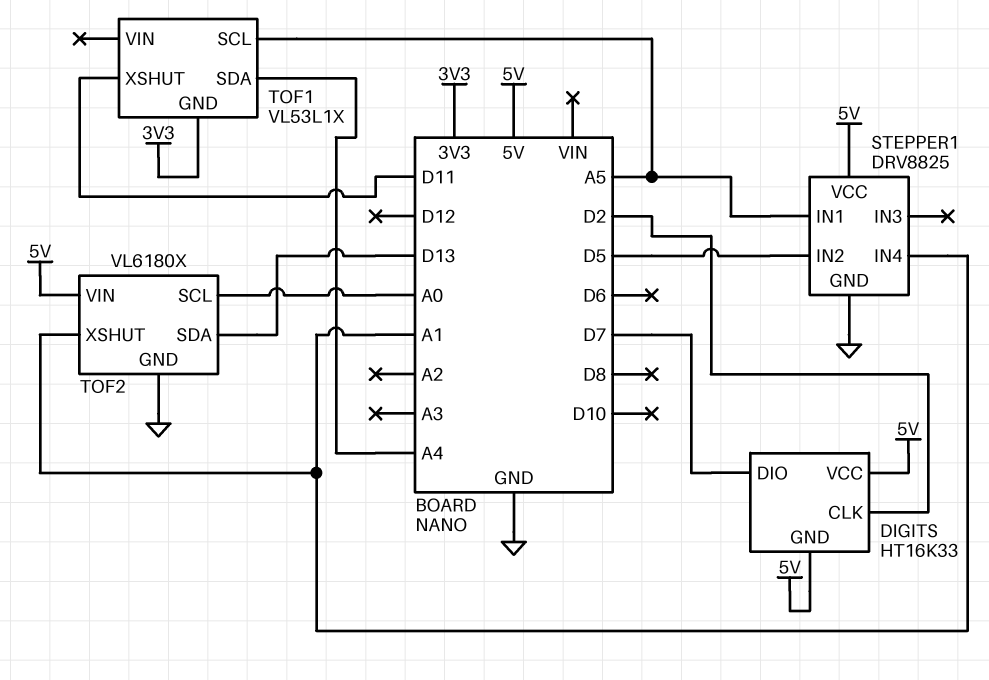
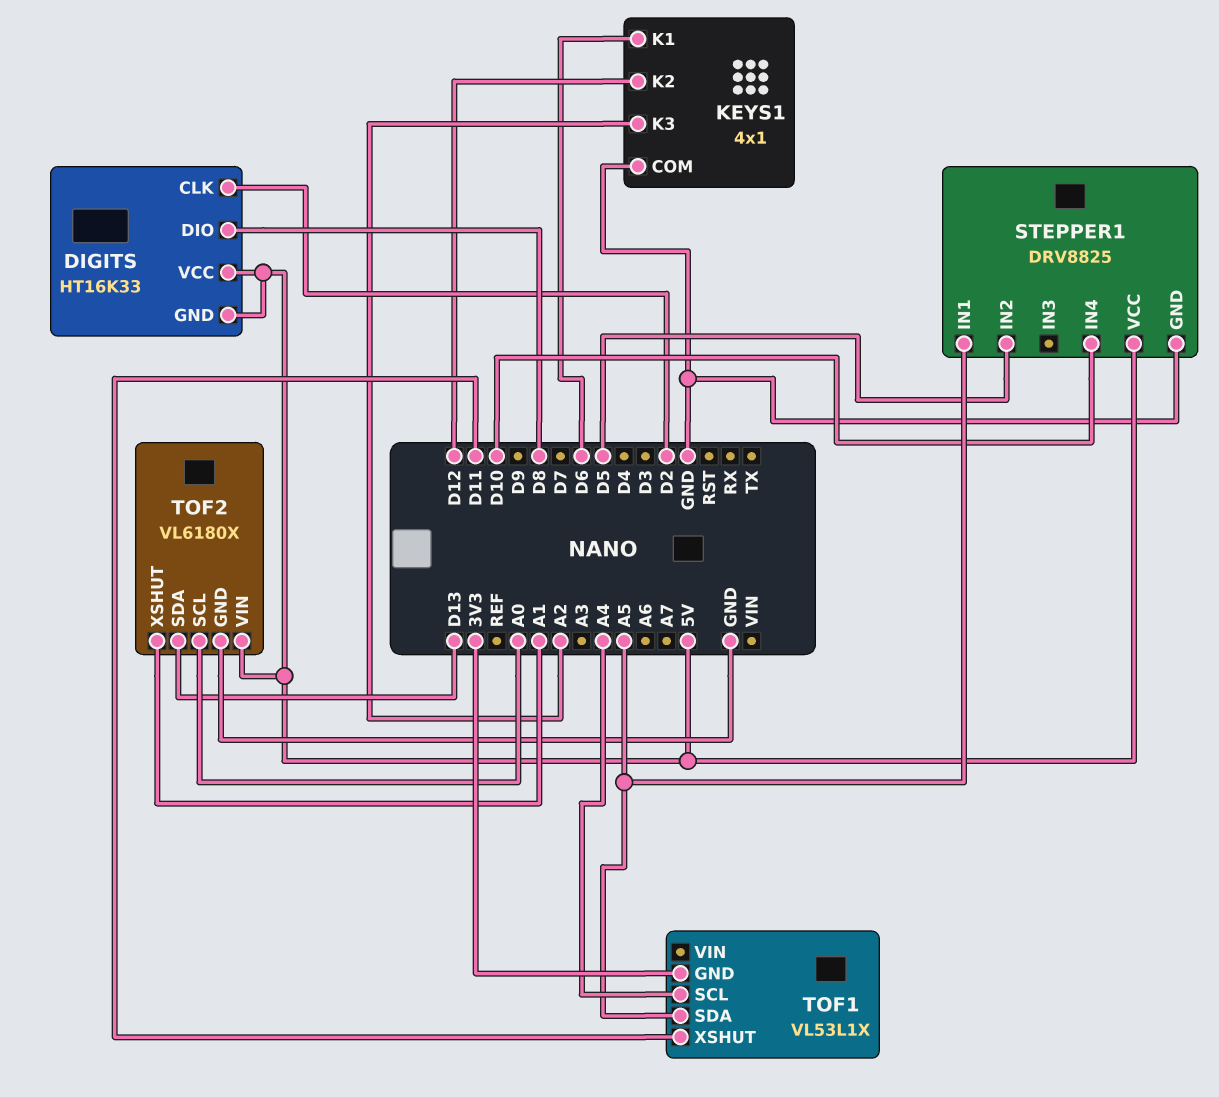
DIGITS pin DIO: D7 -> D8
KEYS1: none -> 4x1
KEYS1 pin COM: none -> GND
KEYS1 pin K1: none -> D6
KEYS1 pin K2: none -> D12
KEYS1 pin K3: none -> A2
STEPPER1 pin IN4: A1 -> D10
TOF1 pin SCL: A5 -> A4
TOF1 pin SDA: A4 -> A5

